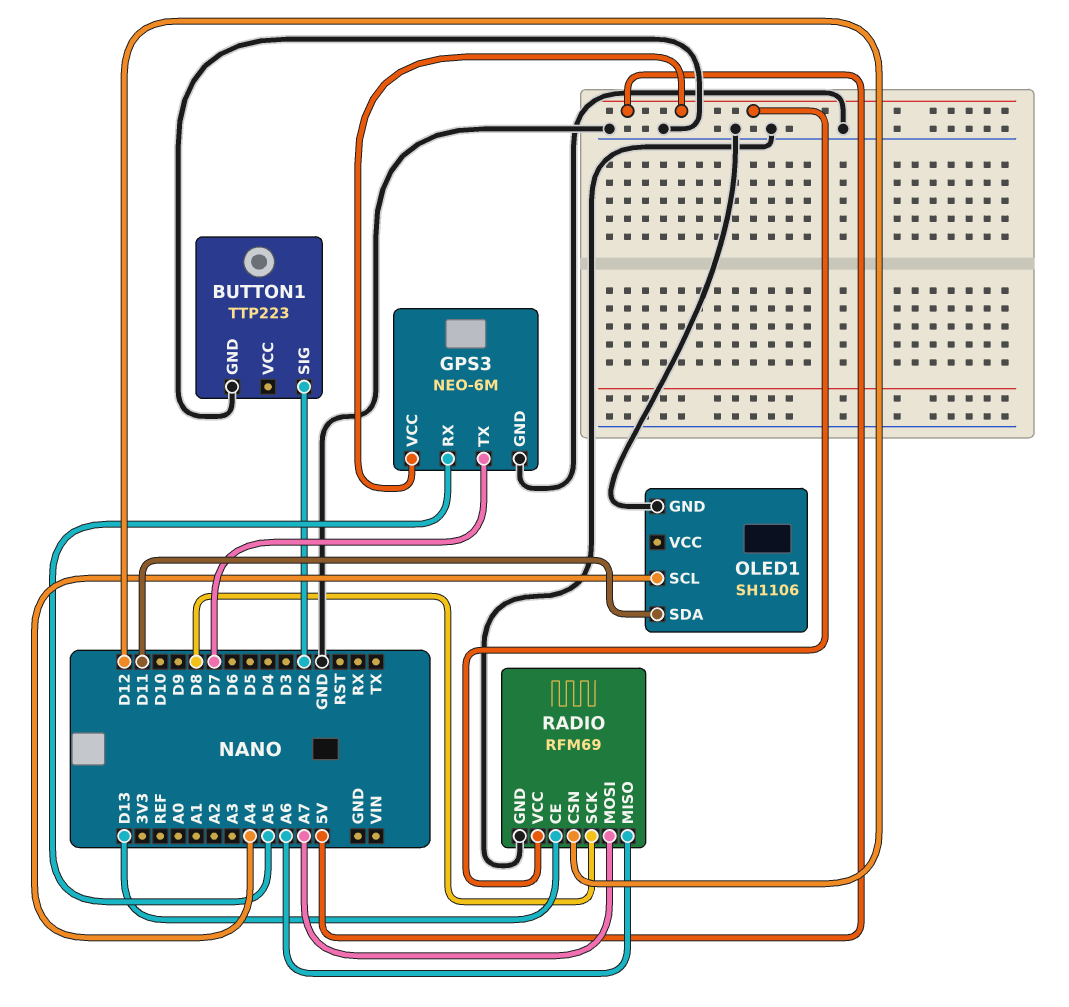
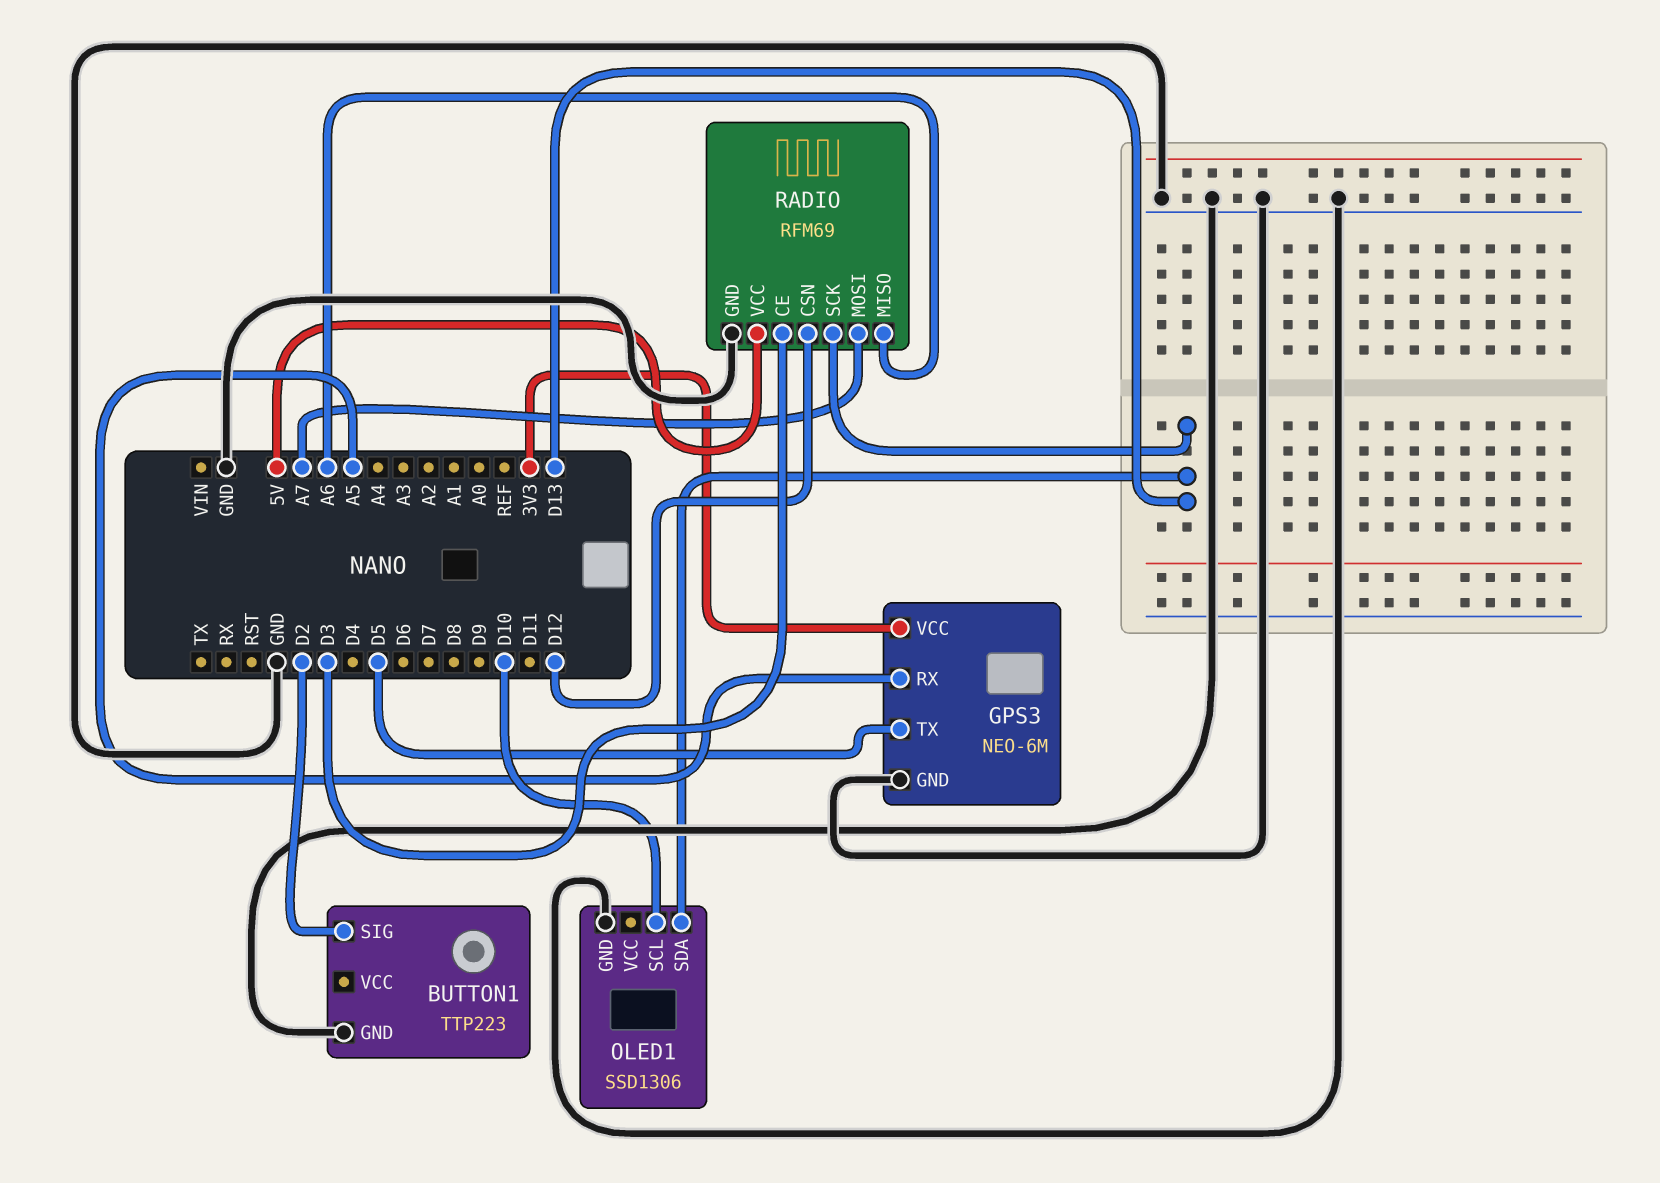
GPS3 pin TX: D7 -> D5
GPS3 pin VCC: 5V -> 3V3
OLED1: SH1106 -> SSD1306
OLED1 pin SCL: A4 -> D10
OLED1 pin SDA: D11 -> D13
RADIO pin CE: D13 -> D3
RADIO pin SCK: D8 -> D13

